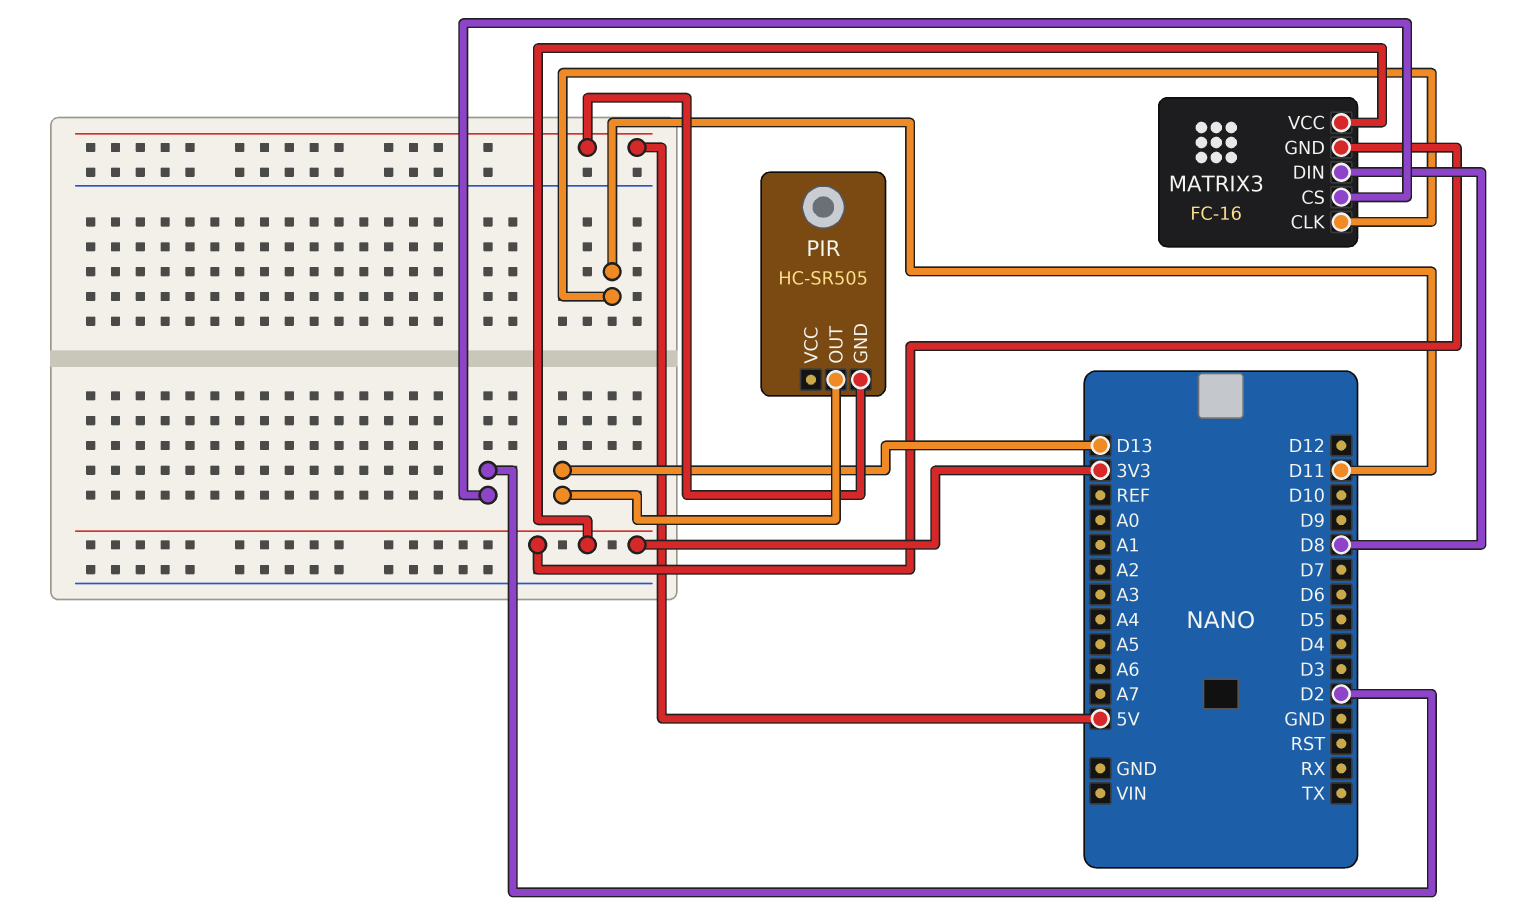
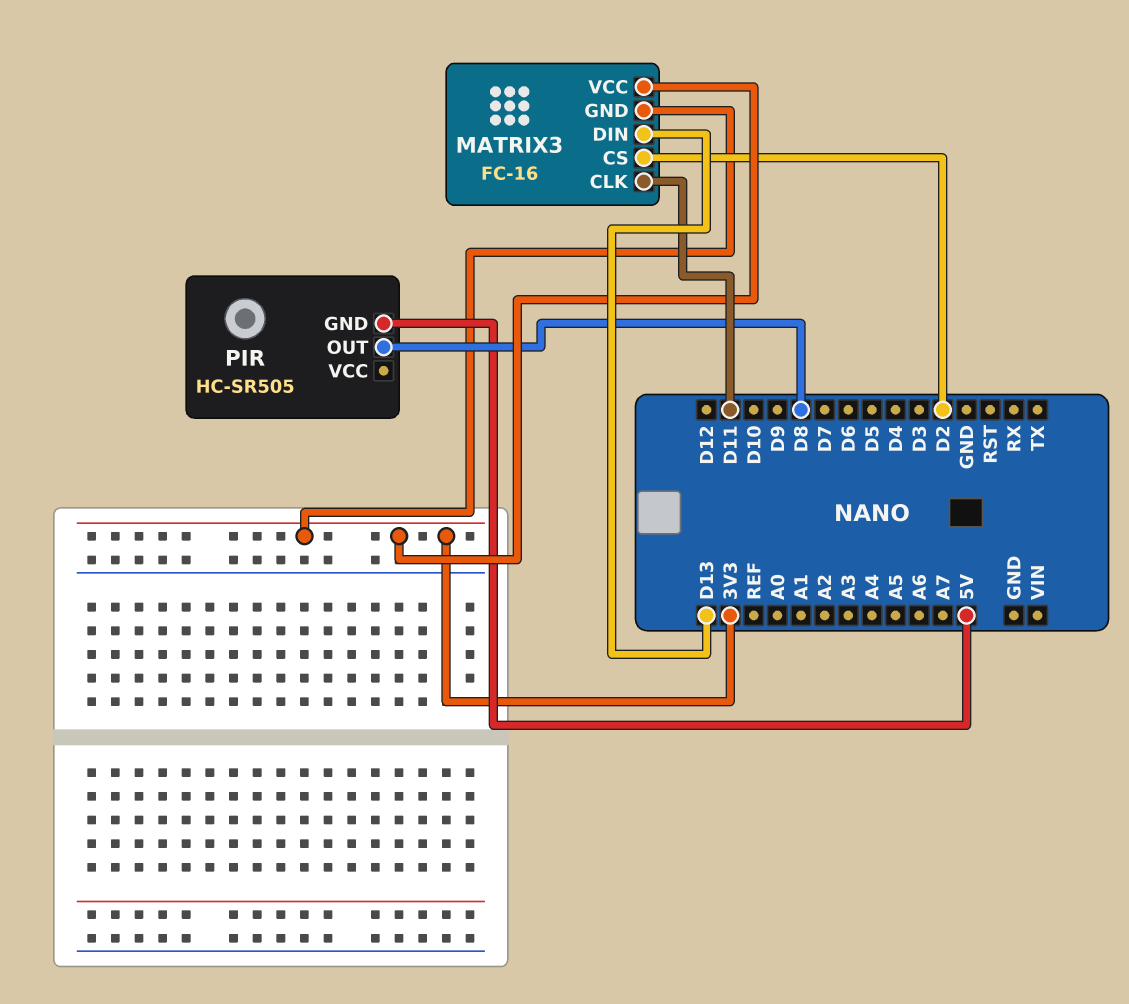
MATRIX3 pin DIN: D8 -> D13
PIR pin OUT: D13 -> D8

